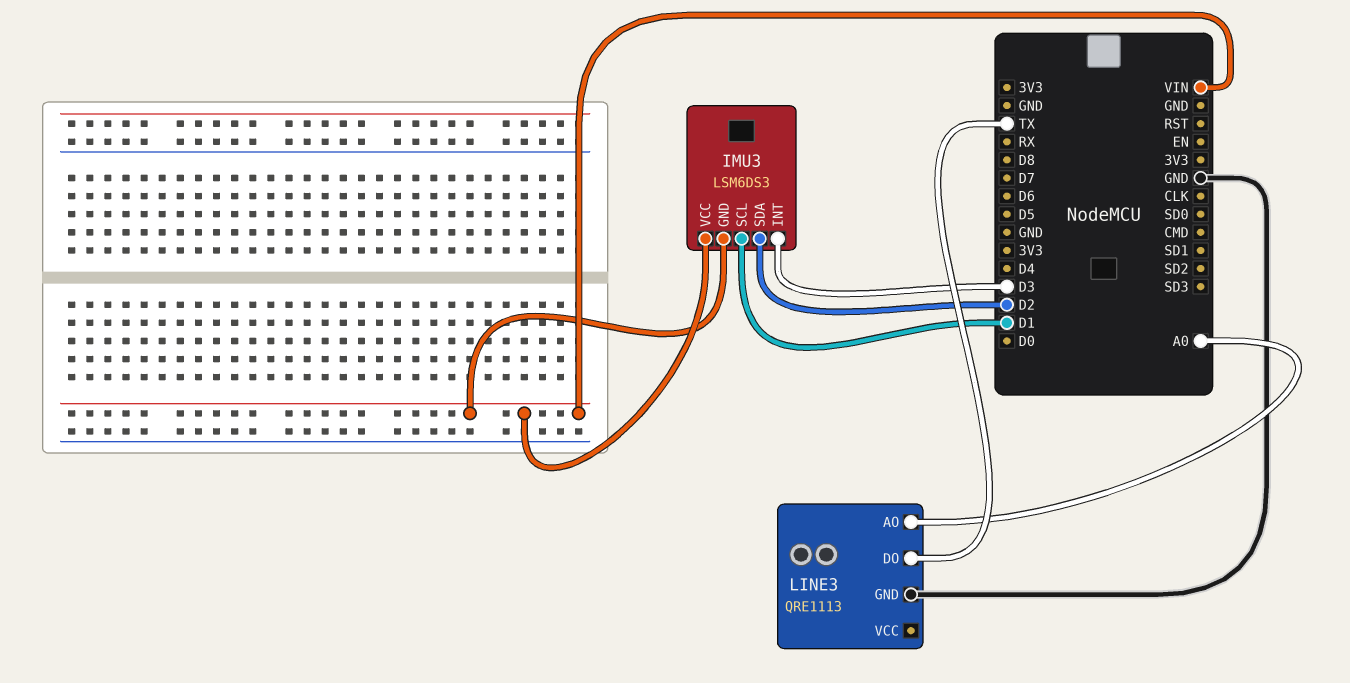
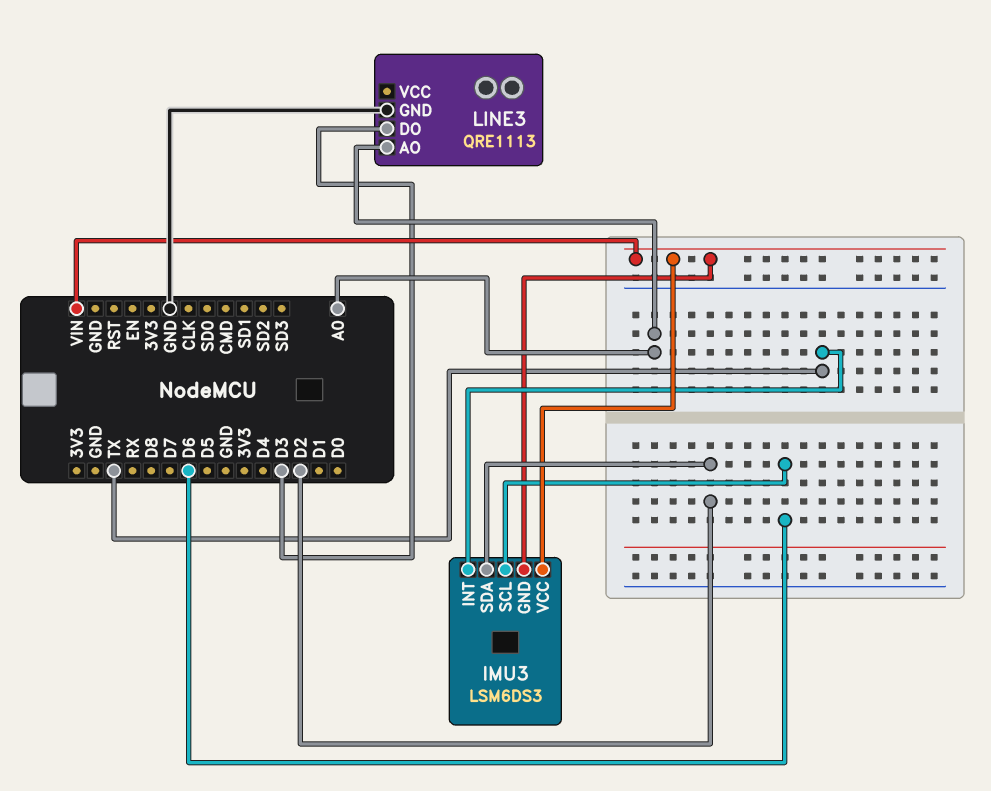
IMU3 pin INT: D3 -> TX
IMU3 pin SCL: D1 -> D6
LINE3 pin DO: TX -> D3

